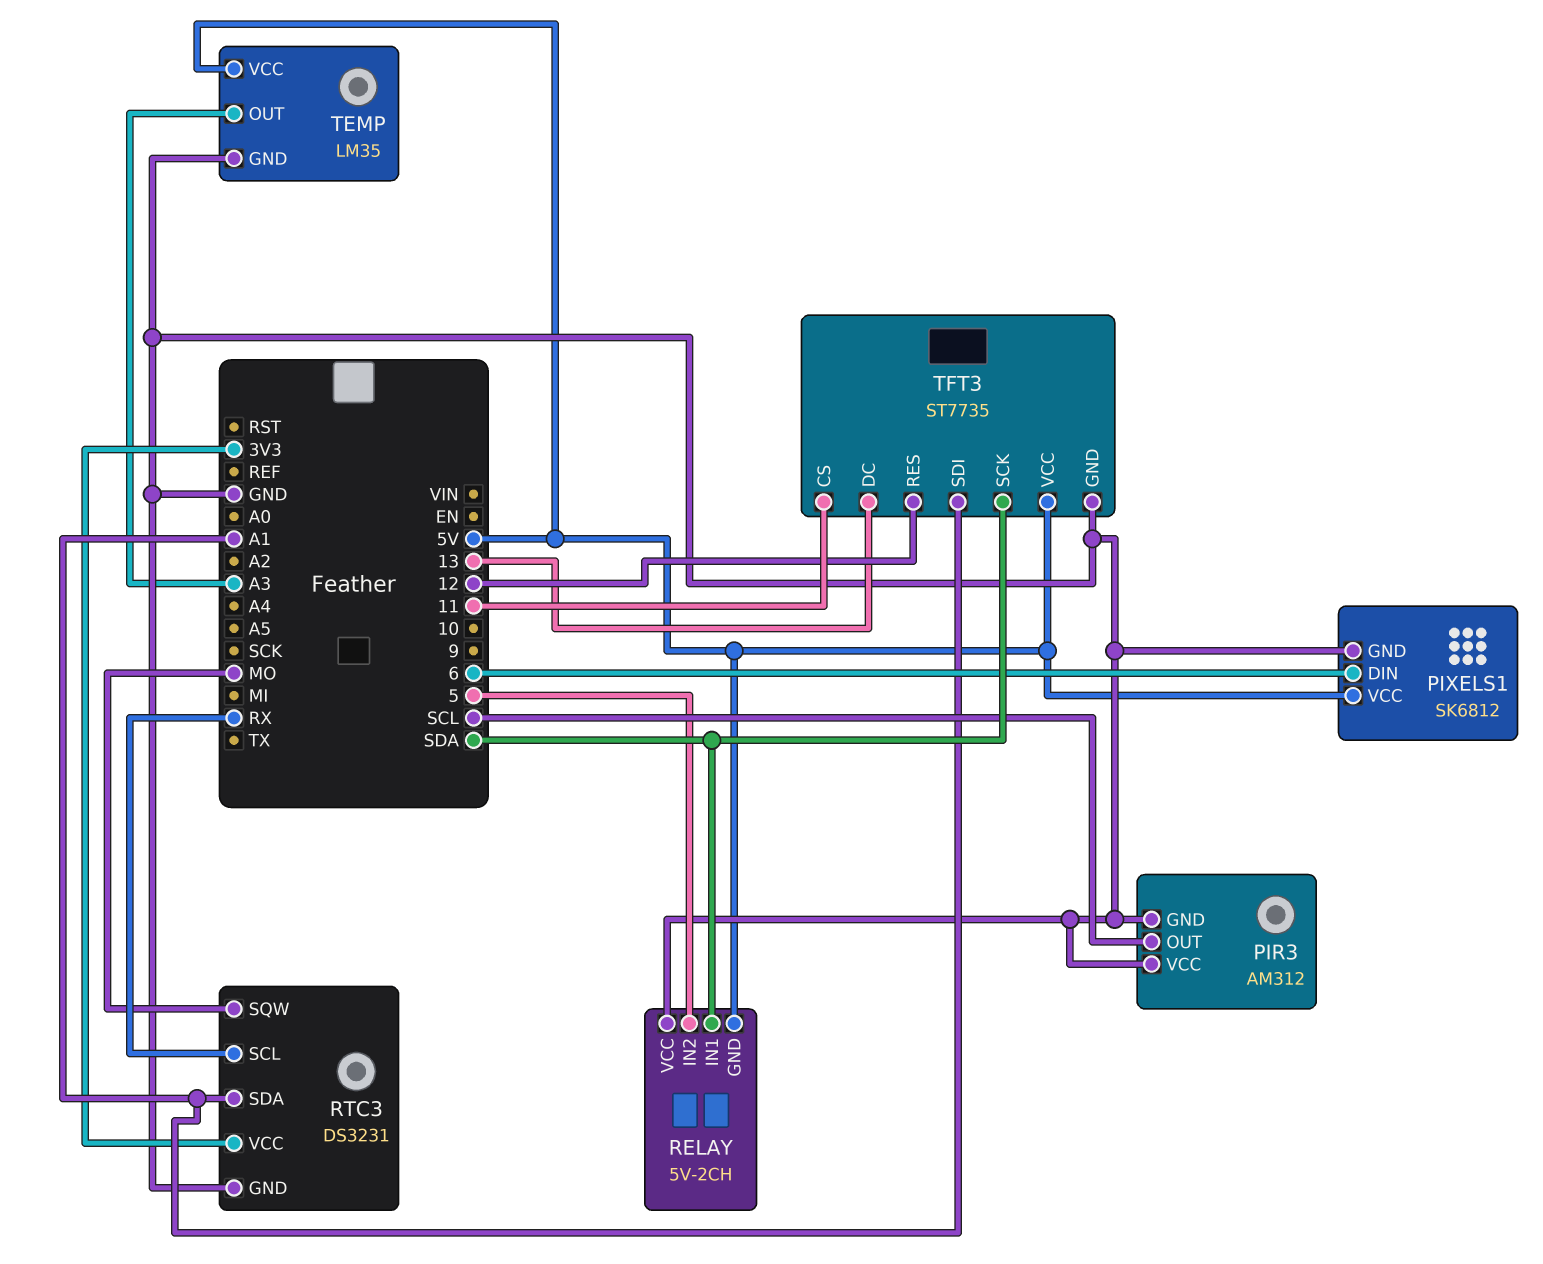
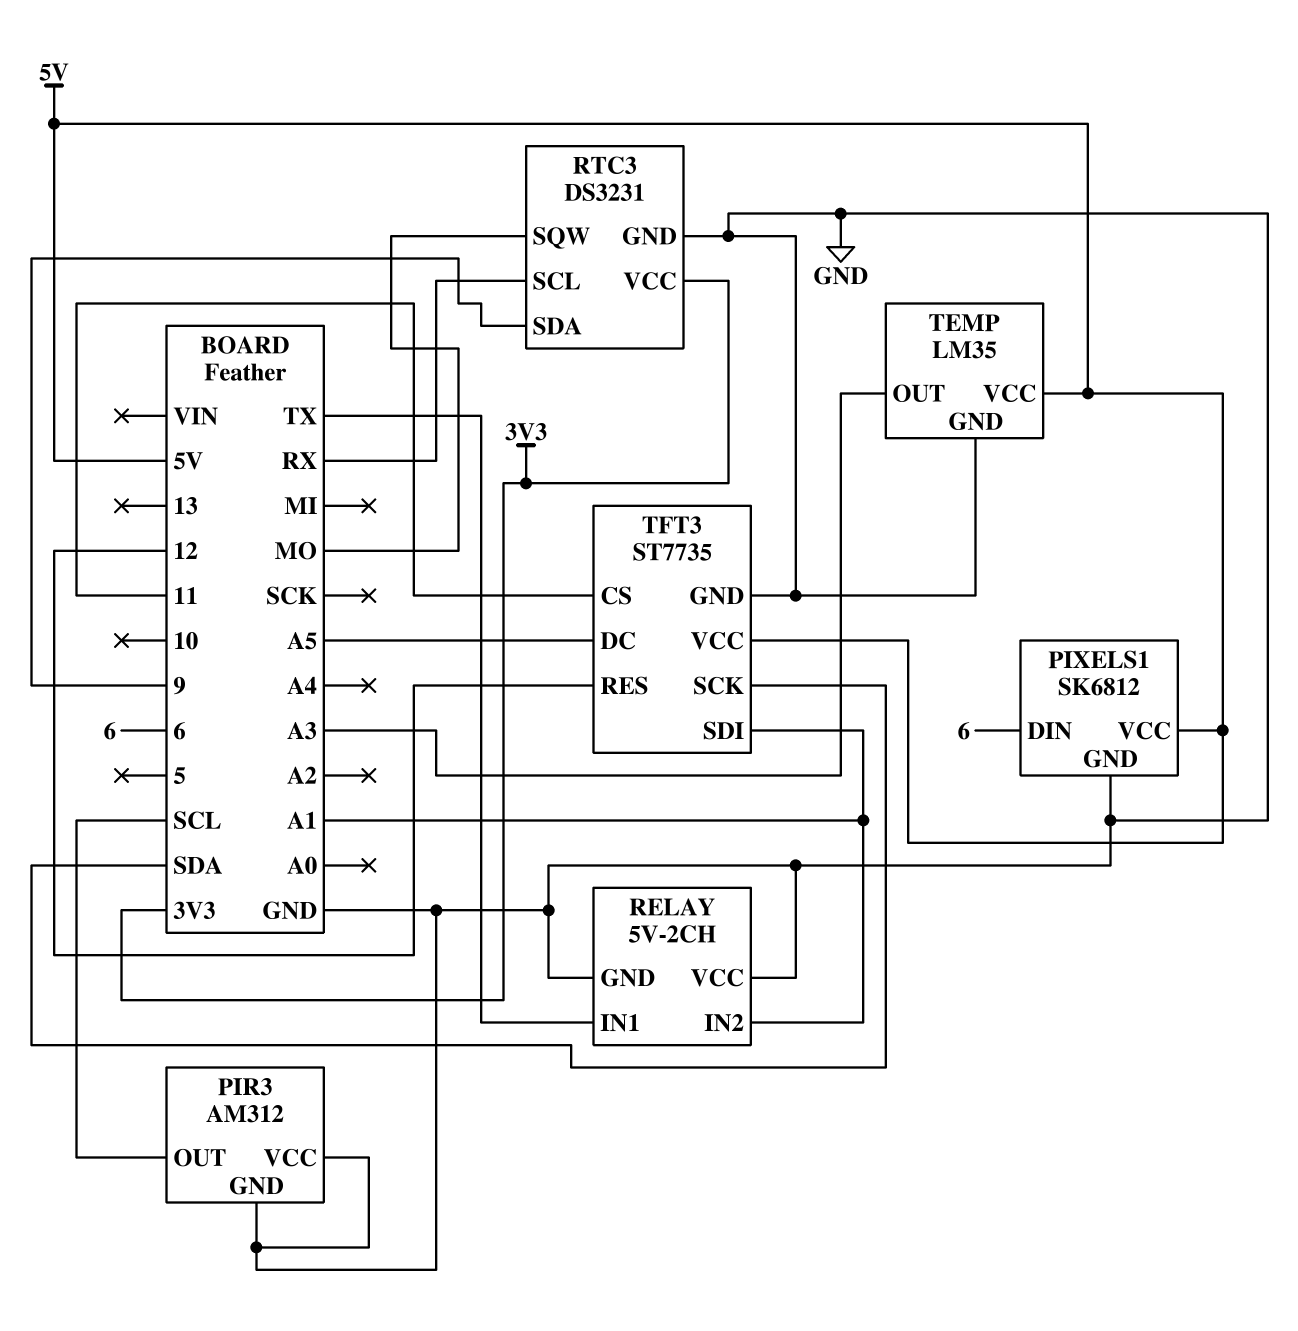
RELAY pin GND: 5V -> GND
RELAY pin IN1: SDA -> TX
RELAY pin IN2: 5 -> A1
RTC3 pin SDA: A1 -> 9
TFT3 pin DC: 13 -> A5

